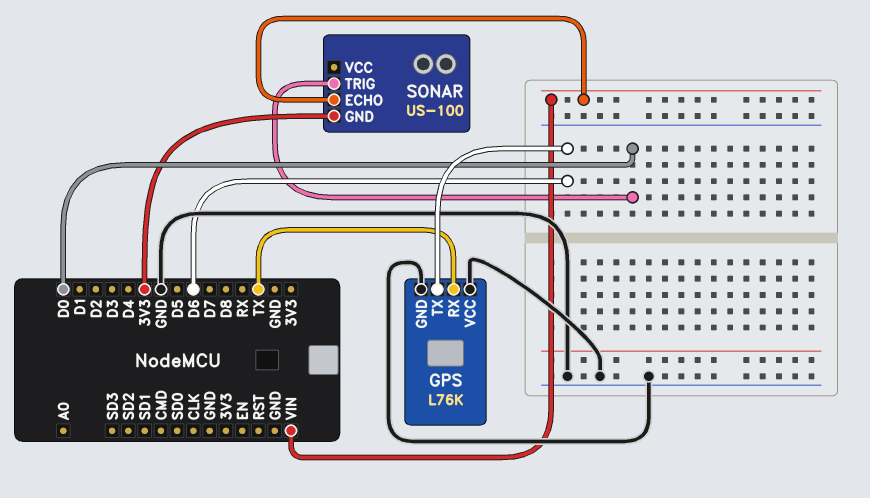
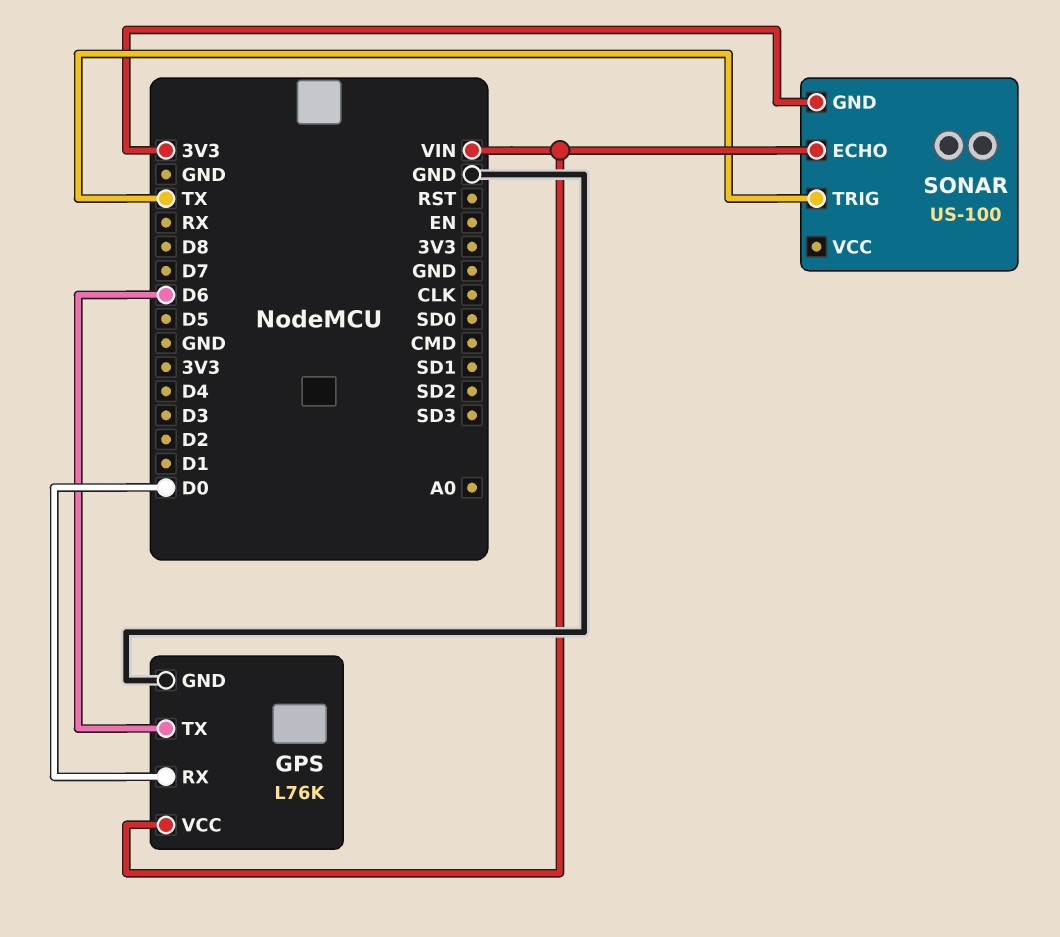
GPS pin RX: TX -> D0
GPS pin VCC: GND -> VIN
SONAR pin TRIG: D0 -> TX

